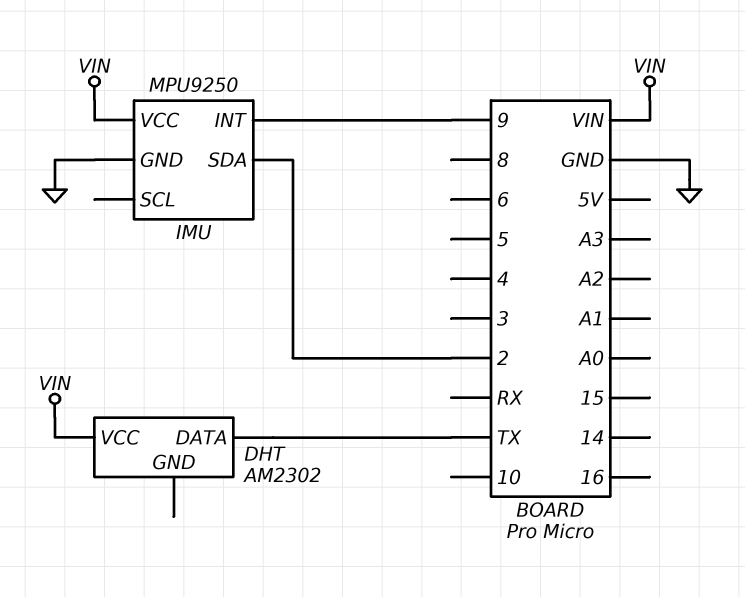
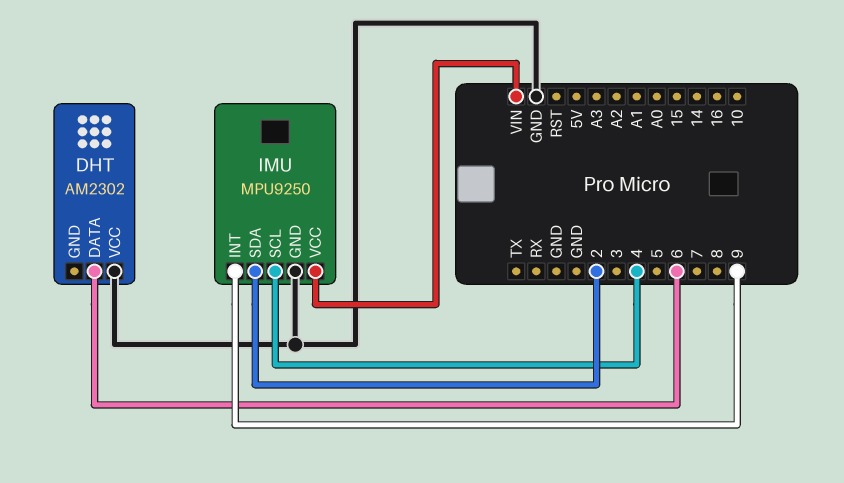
DHT pin DATA: TX -> 6
DHT pin VCC: VIN -> GND
IMU pin SCL: none -> 4

